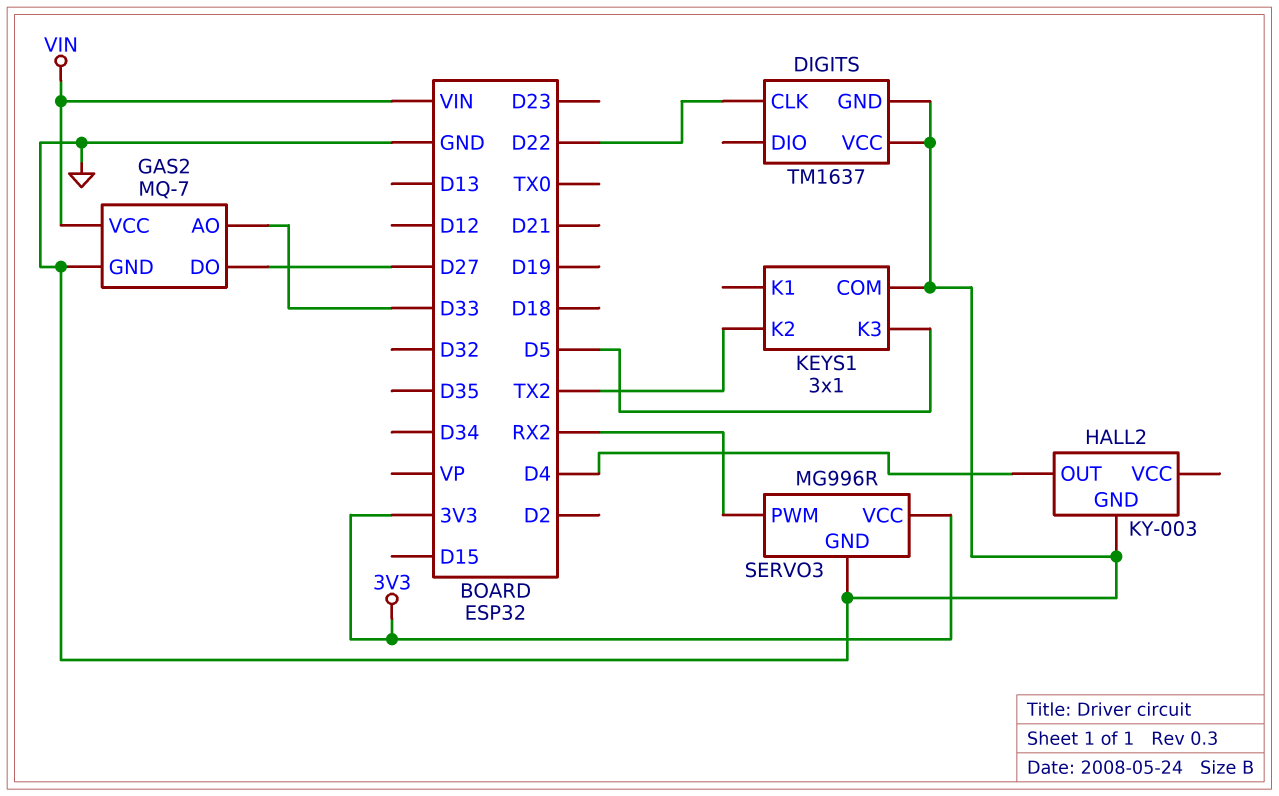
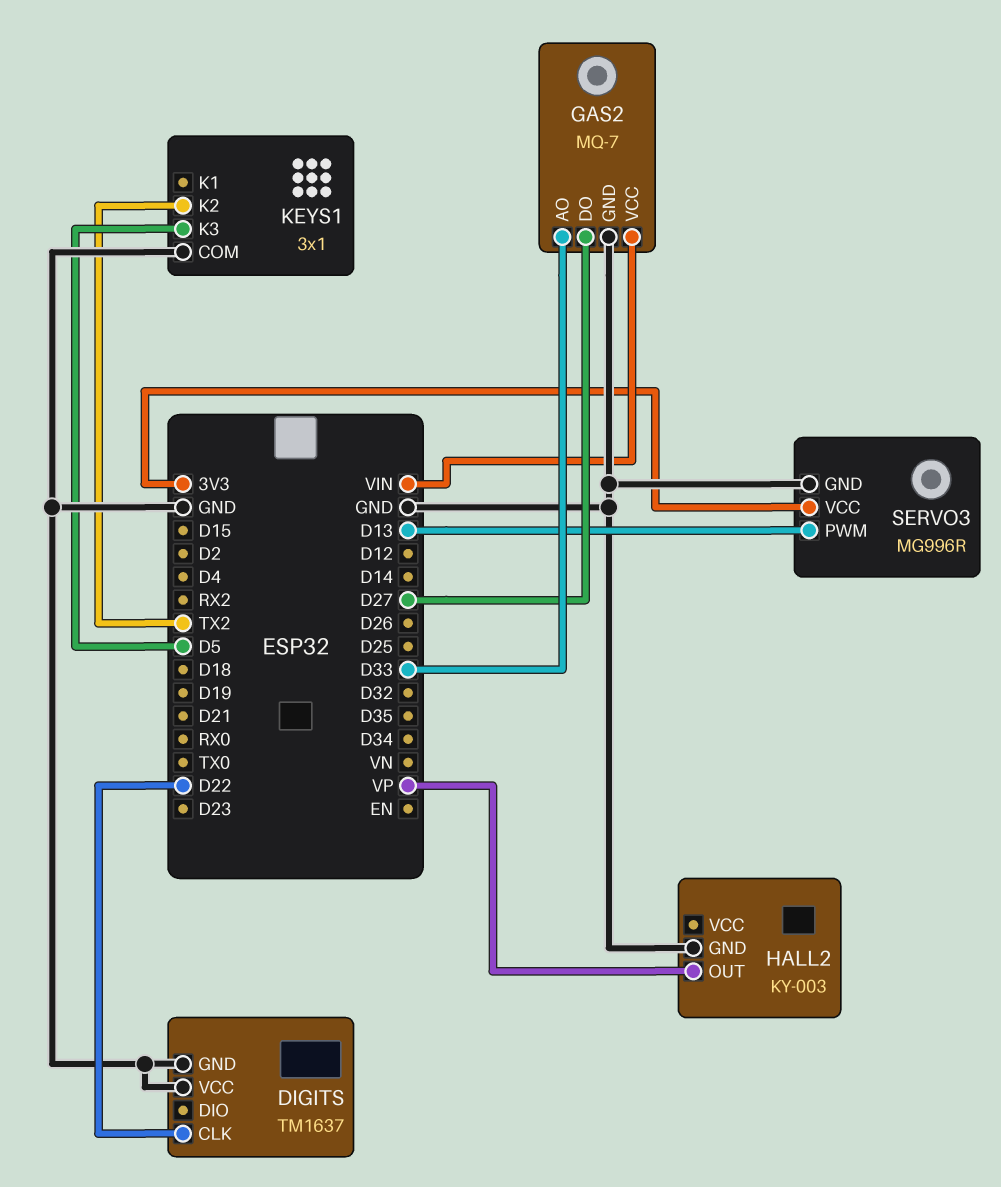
HALL2 pin OUT: D4 -> VP
SERVO3 pin PWM: RX2 -> D13

